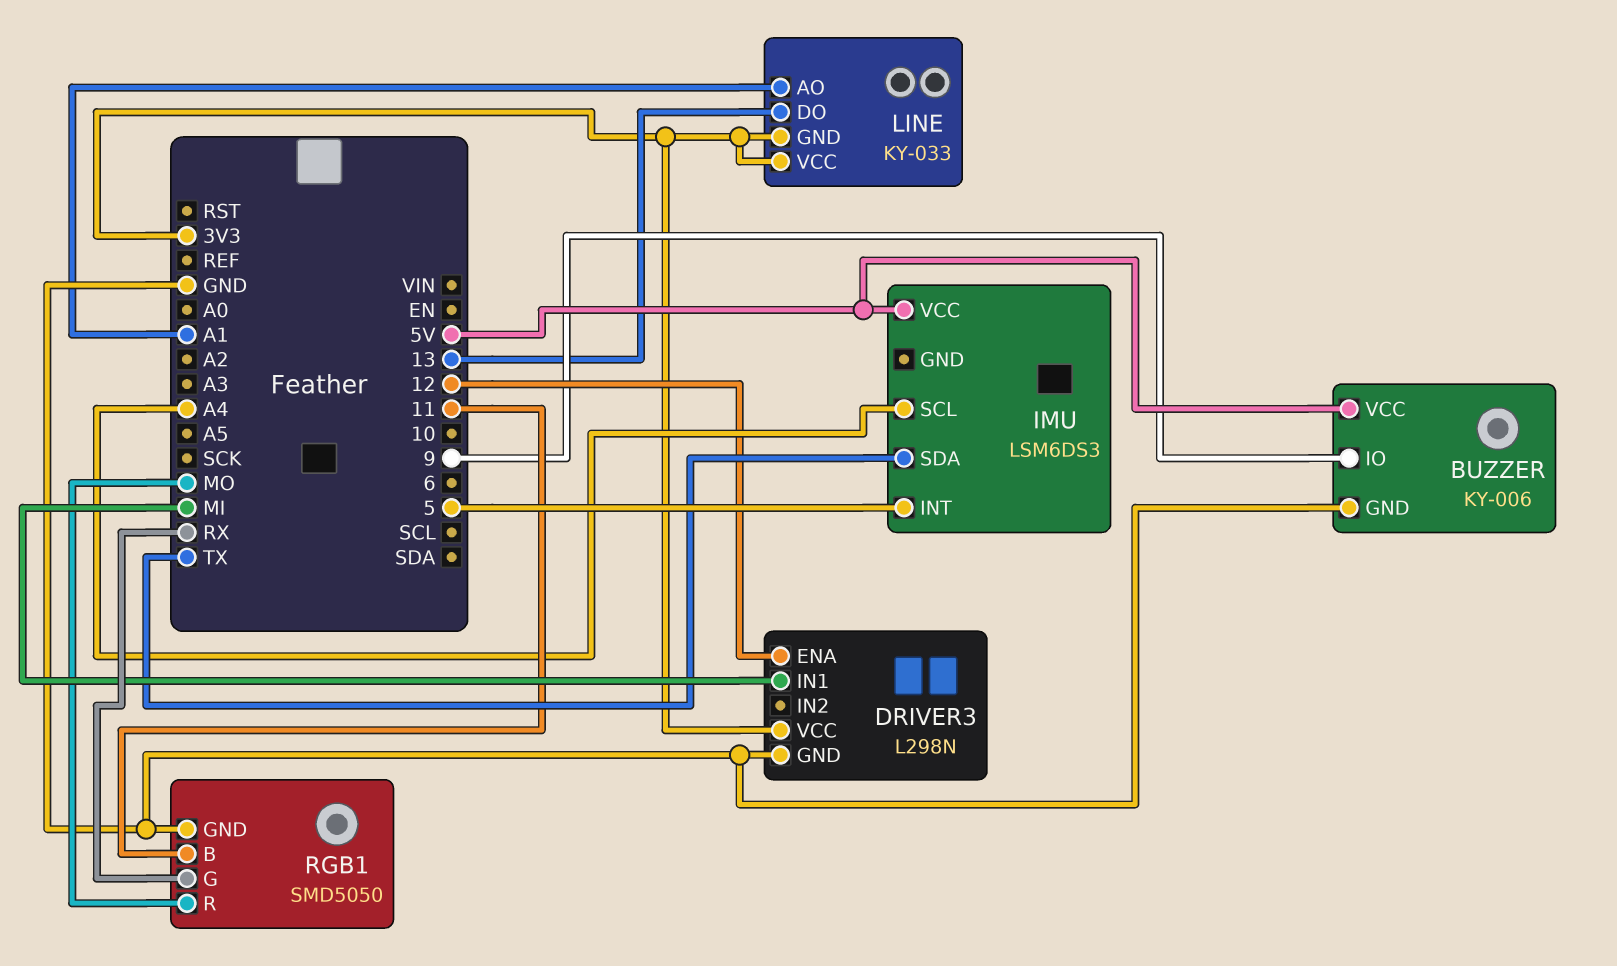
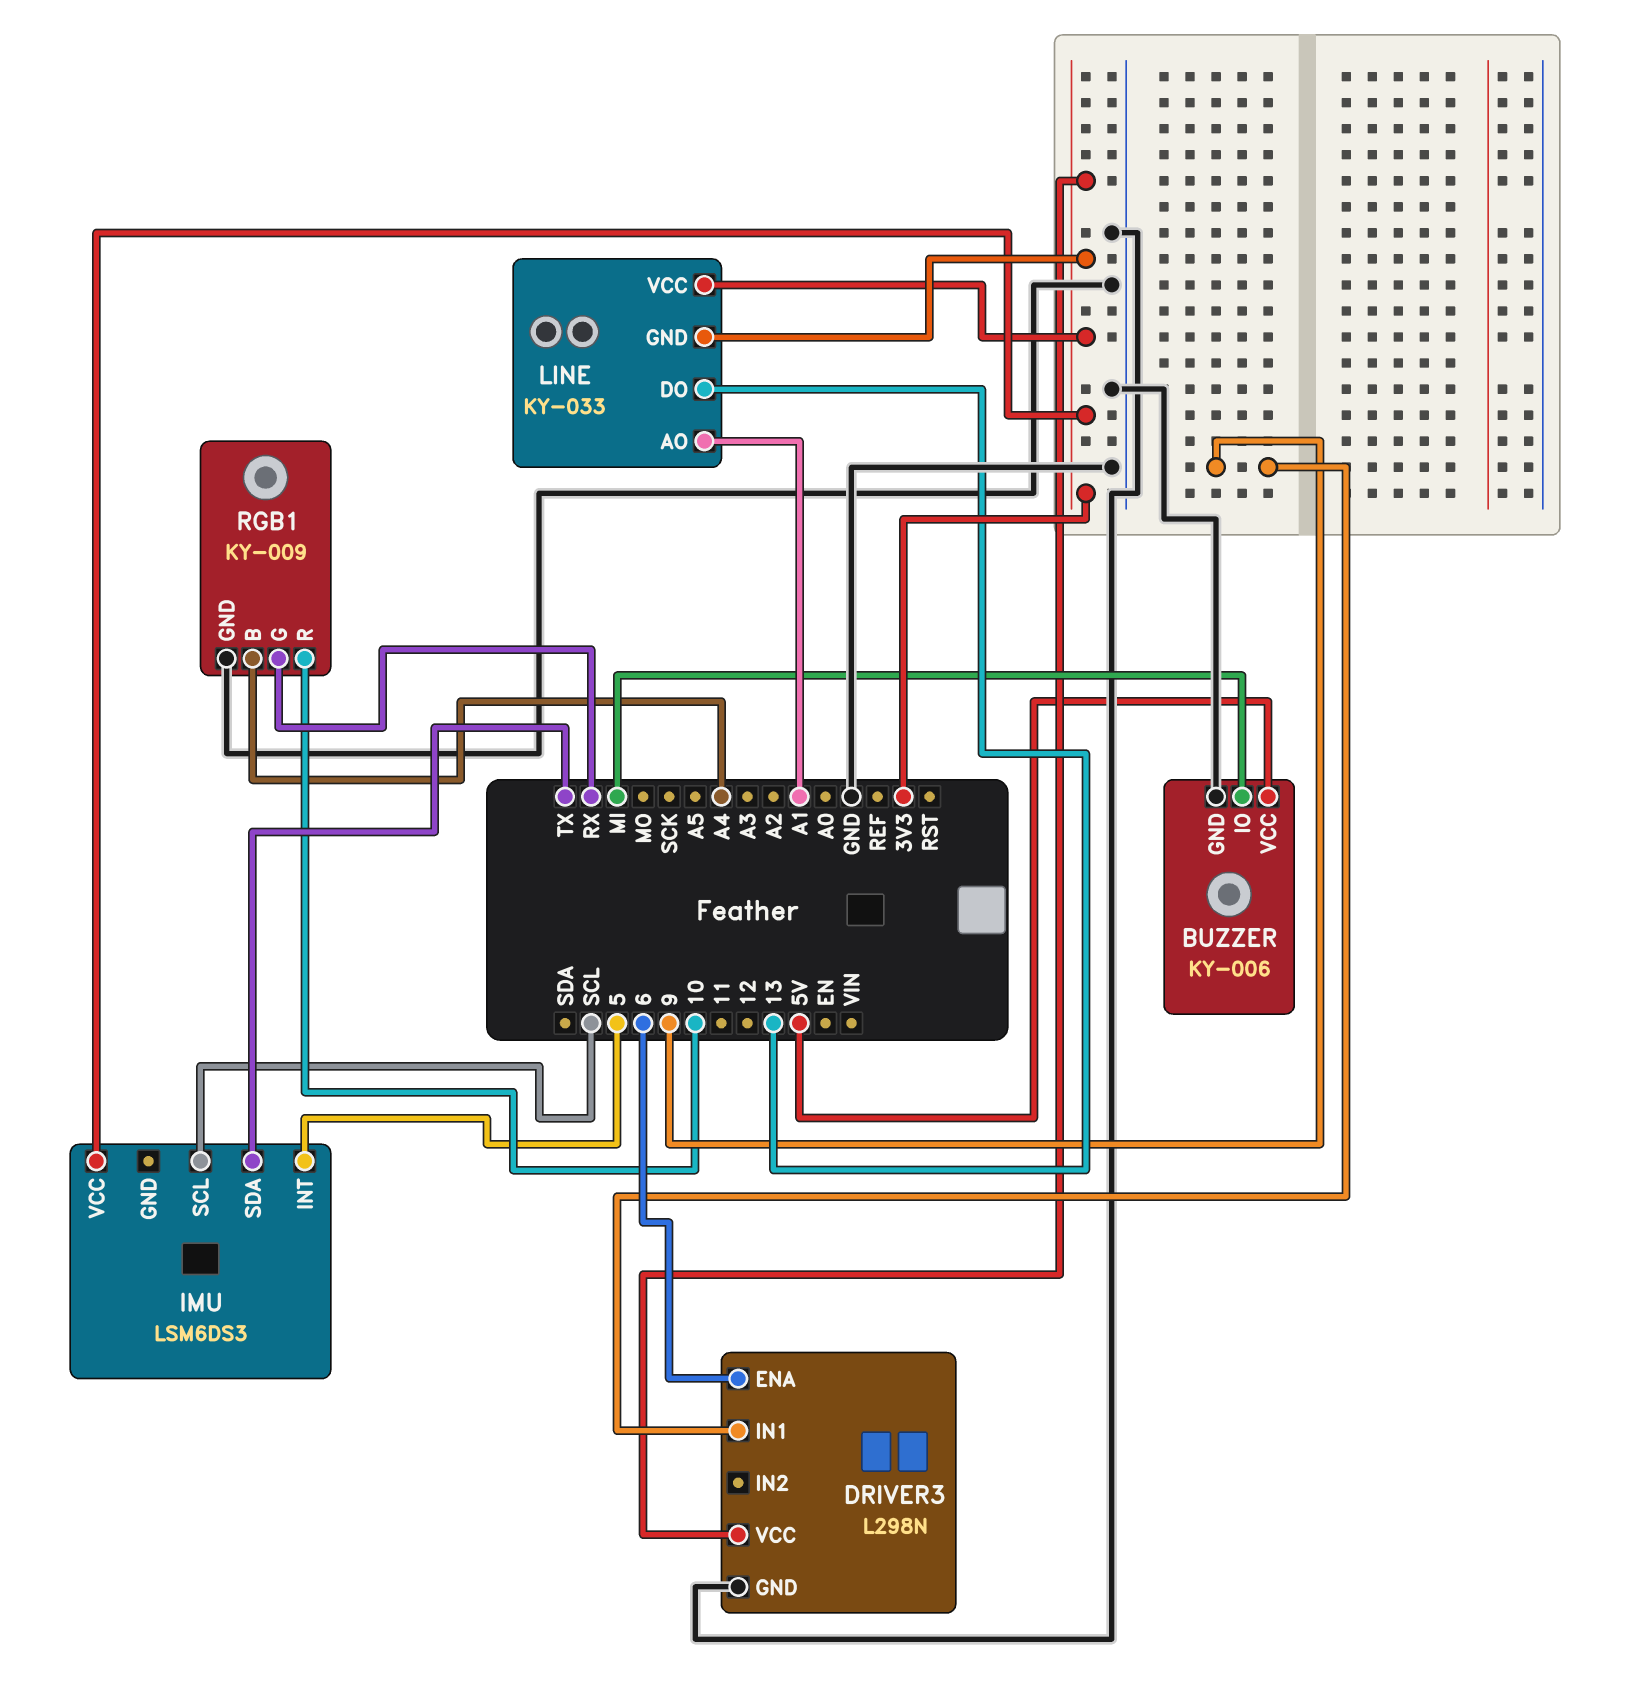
BUZZER pin IO: 9 -> MI
DRIVER3 pin ENA: 12 -> 6
DRIVER3 pin IN1: MI -> 9
IMU pin SCL: A4 -> SCL
IMU pin VCC: 5V -> 3V3
RGB1: SMD5050 -> KY-009
RGB1 pin B: 11 -> A4
RGB1 pin R: MO -> 10

